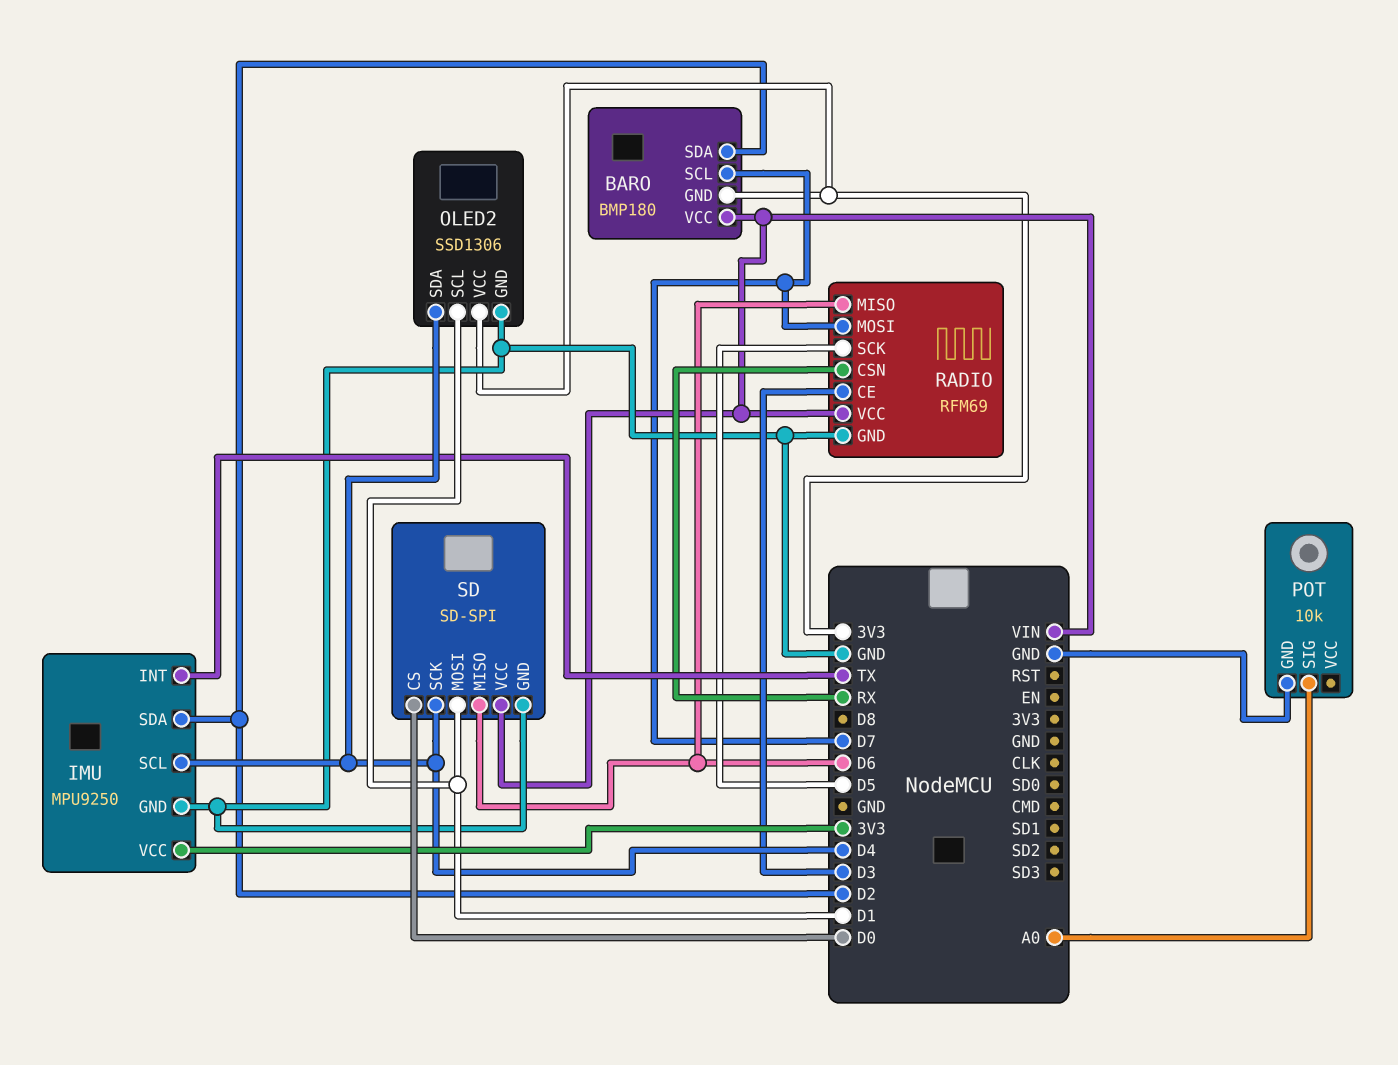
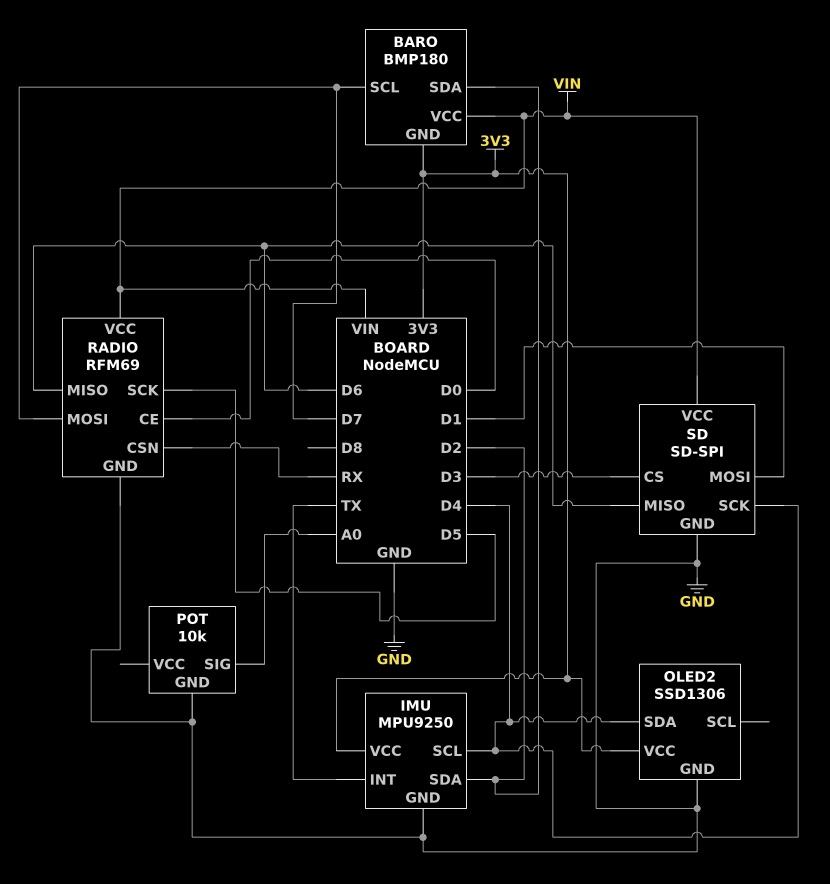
OLED2 pin SCL: D1 -> none
RADIO pin CE: D3 -> D0
SD pin CS: D0 -> D3

